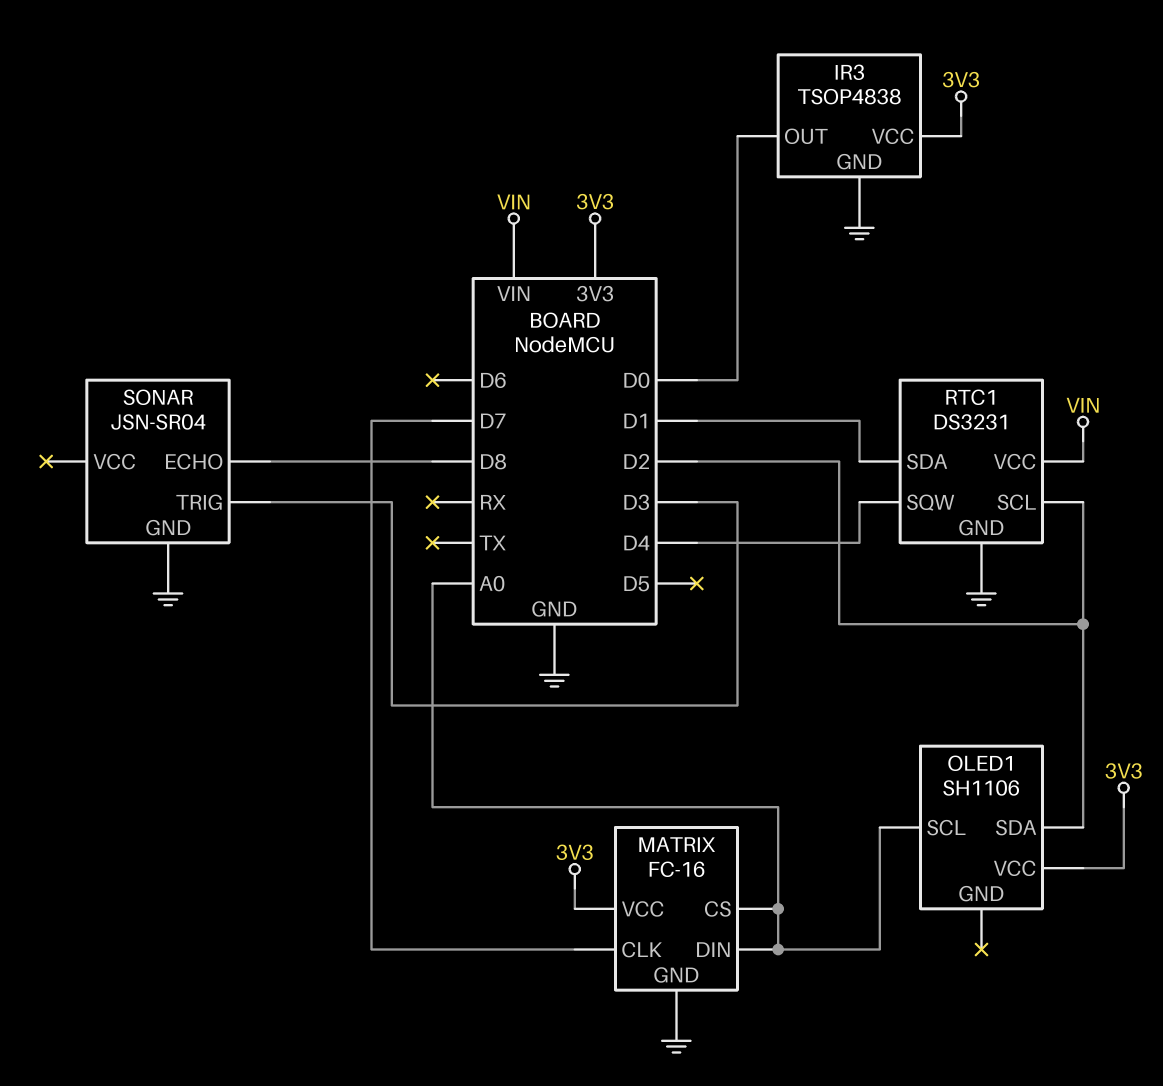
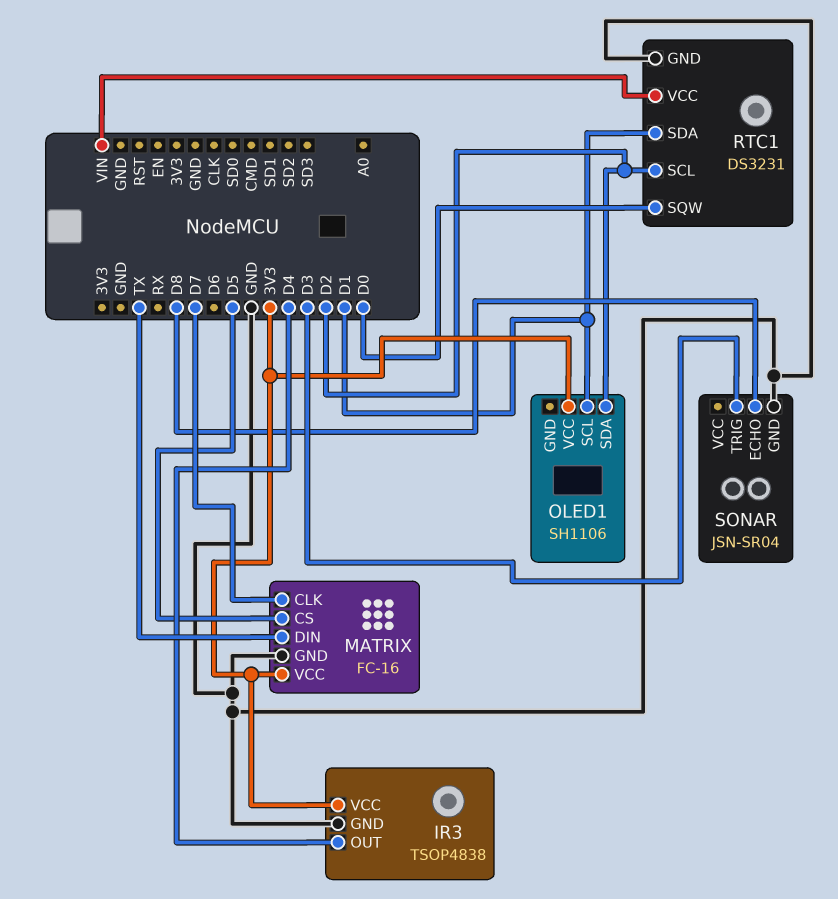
IR3 pin OUT: D0 -> D4
MATRIX pin CS: A0 -> D5
MATRIX pin DIN: A0 -> TX
OLED1 pin SCL: A0 -> D1
RTC1 pin SQW: D4 -> D0

